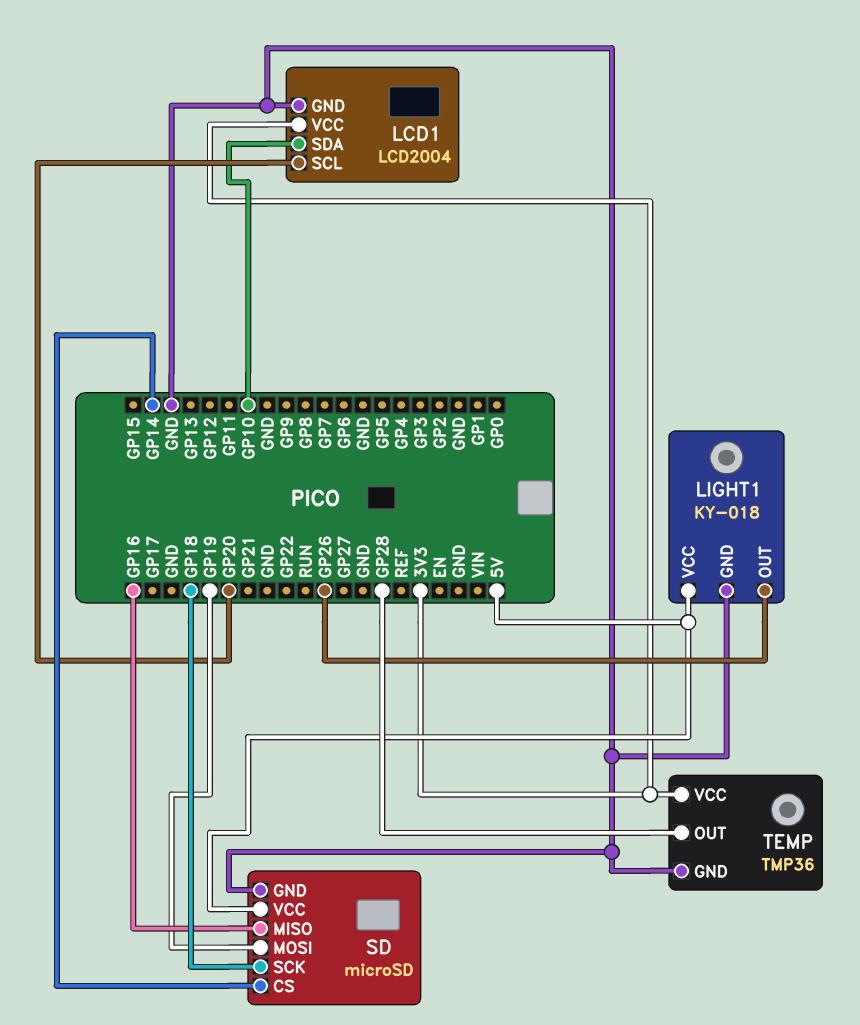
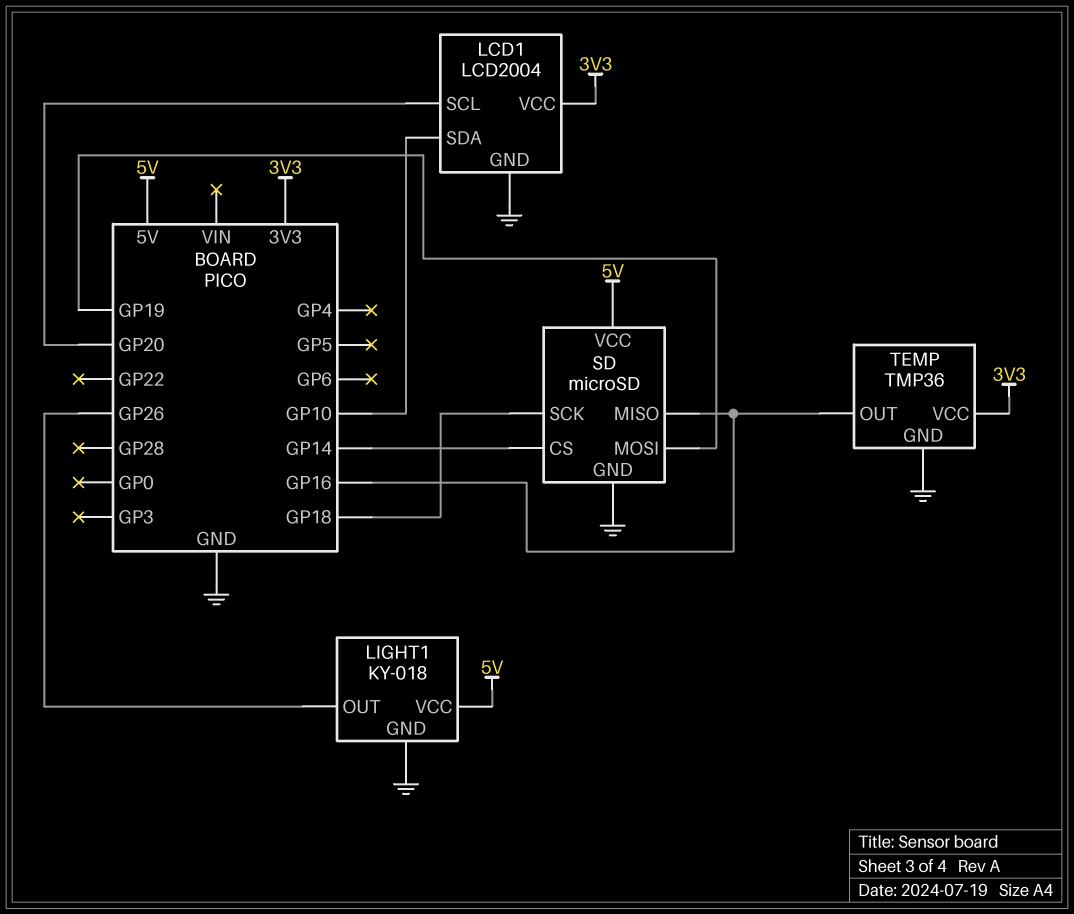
TEMP pin OUT: GP28 -> GP16

